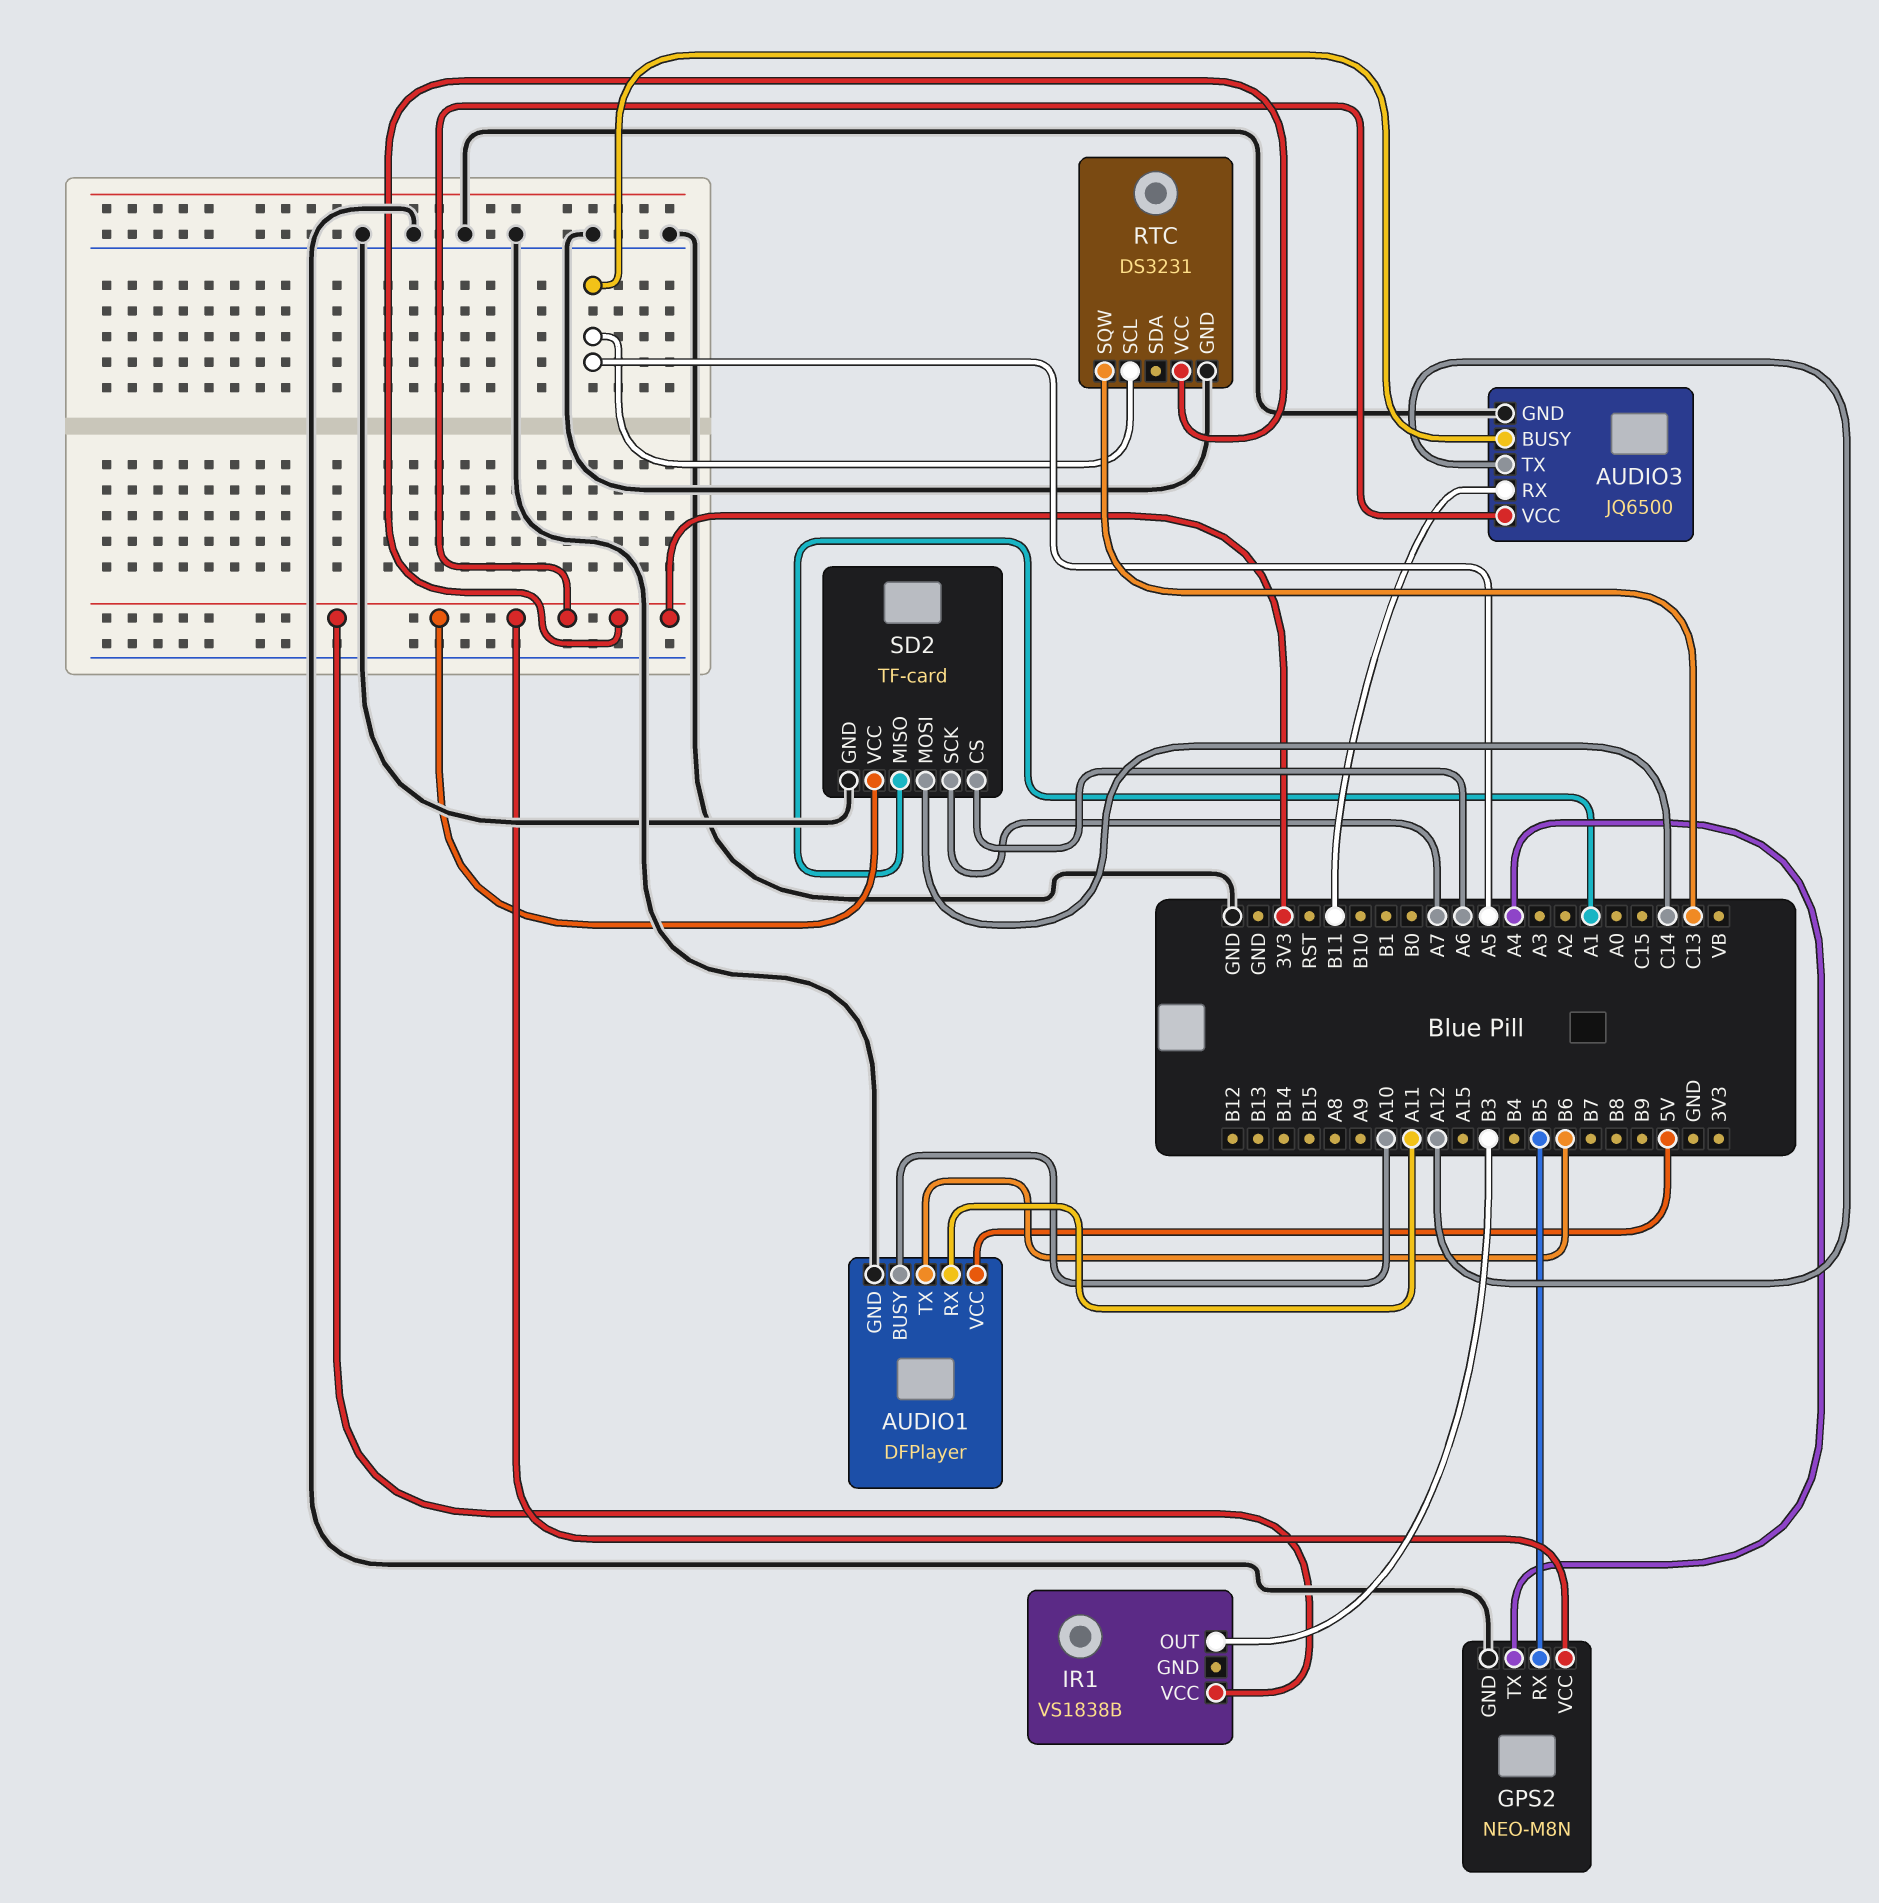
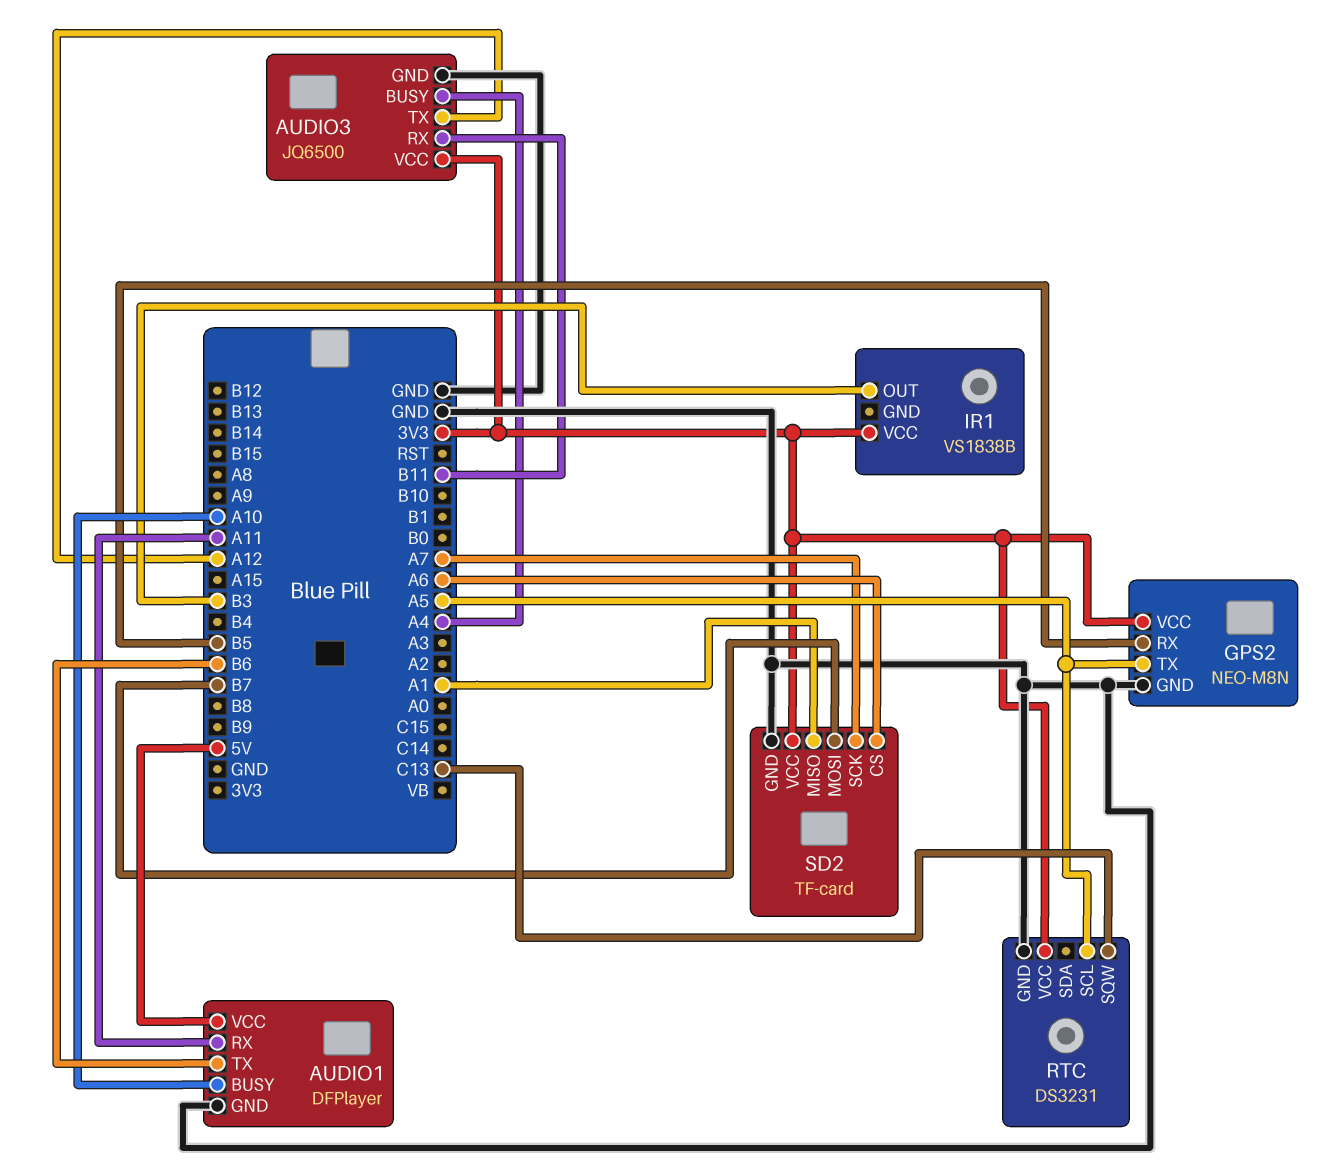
AUDIO3 pin BUSY: A5 -> A4
GPS2 pin TX: A4 -> A5
SD2 pin MOSI: C14 -> B7

